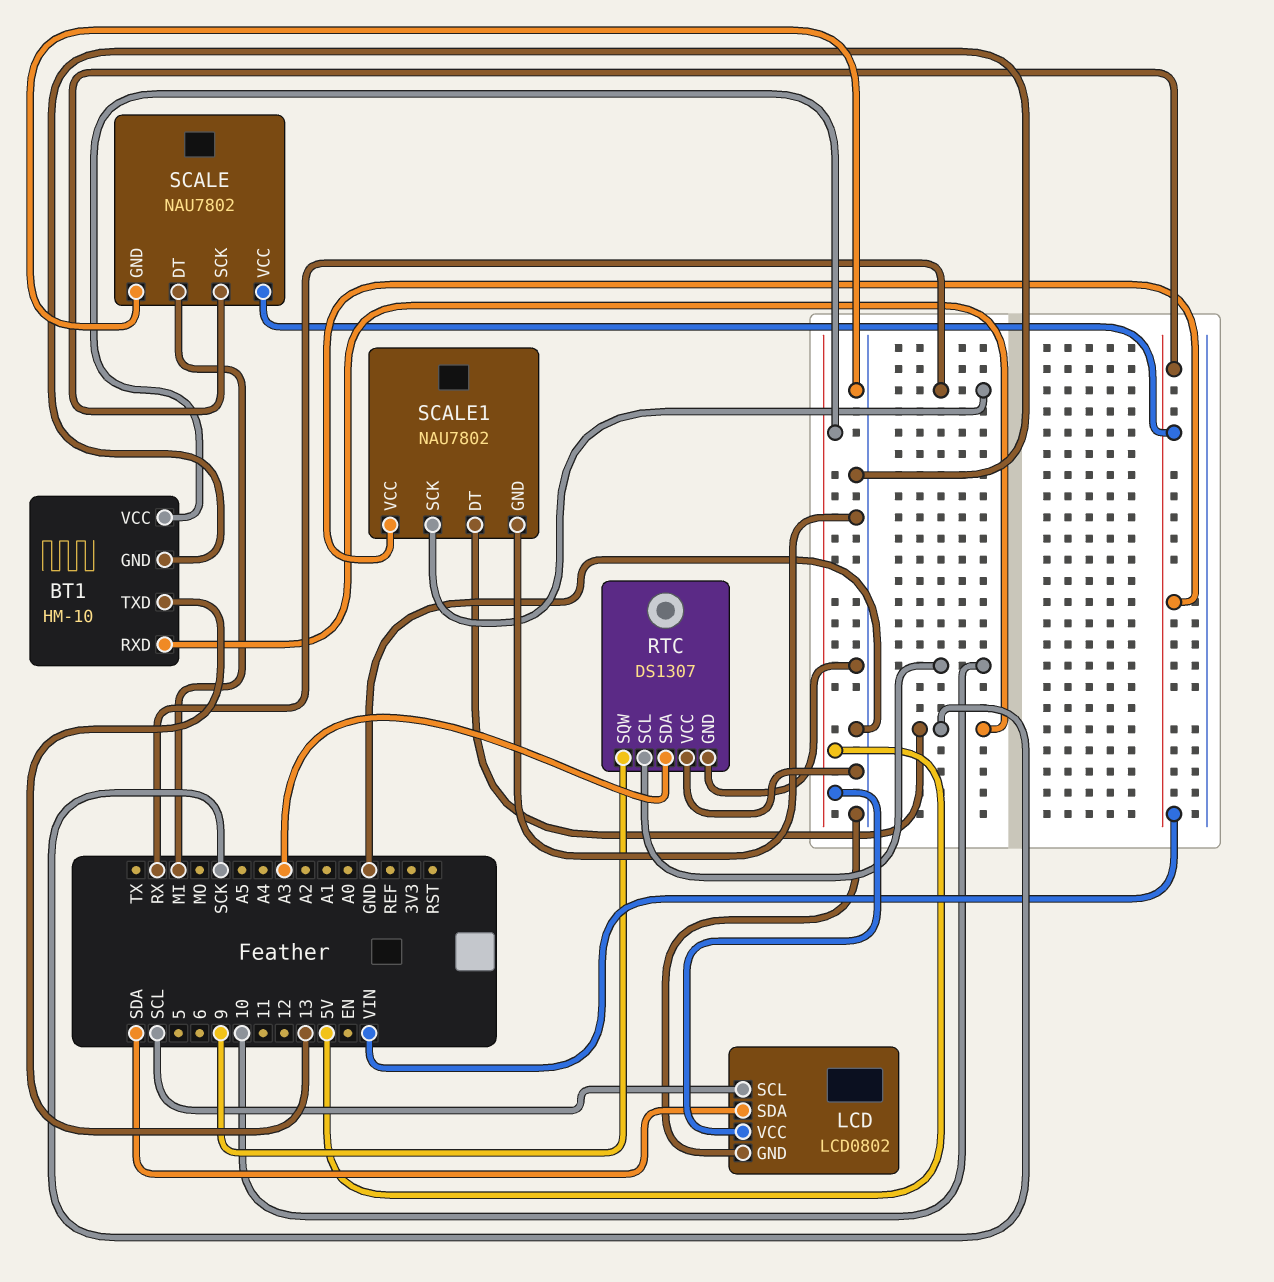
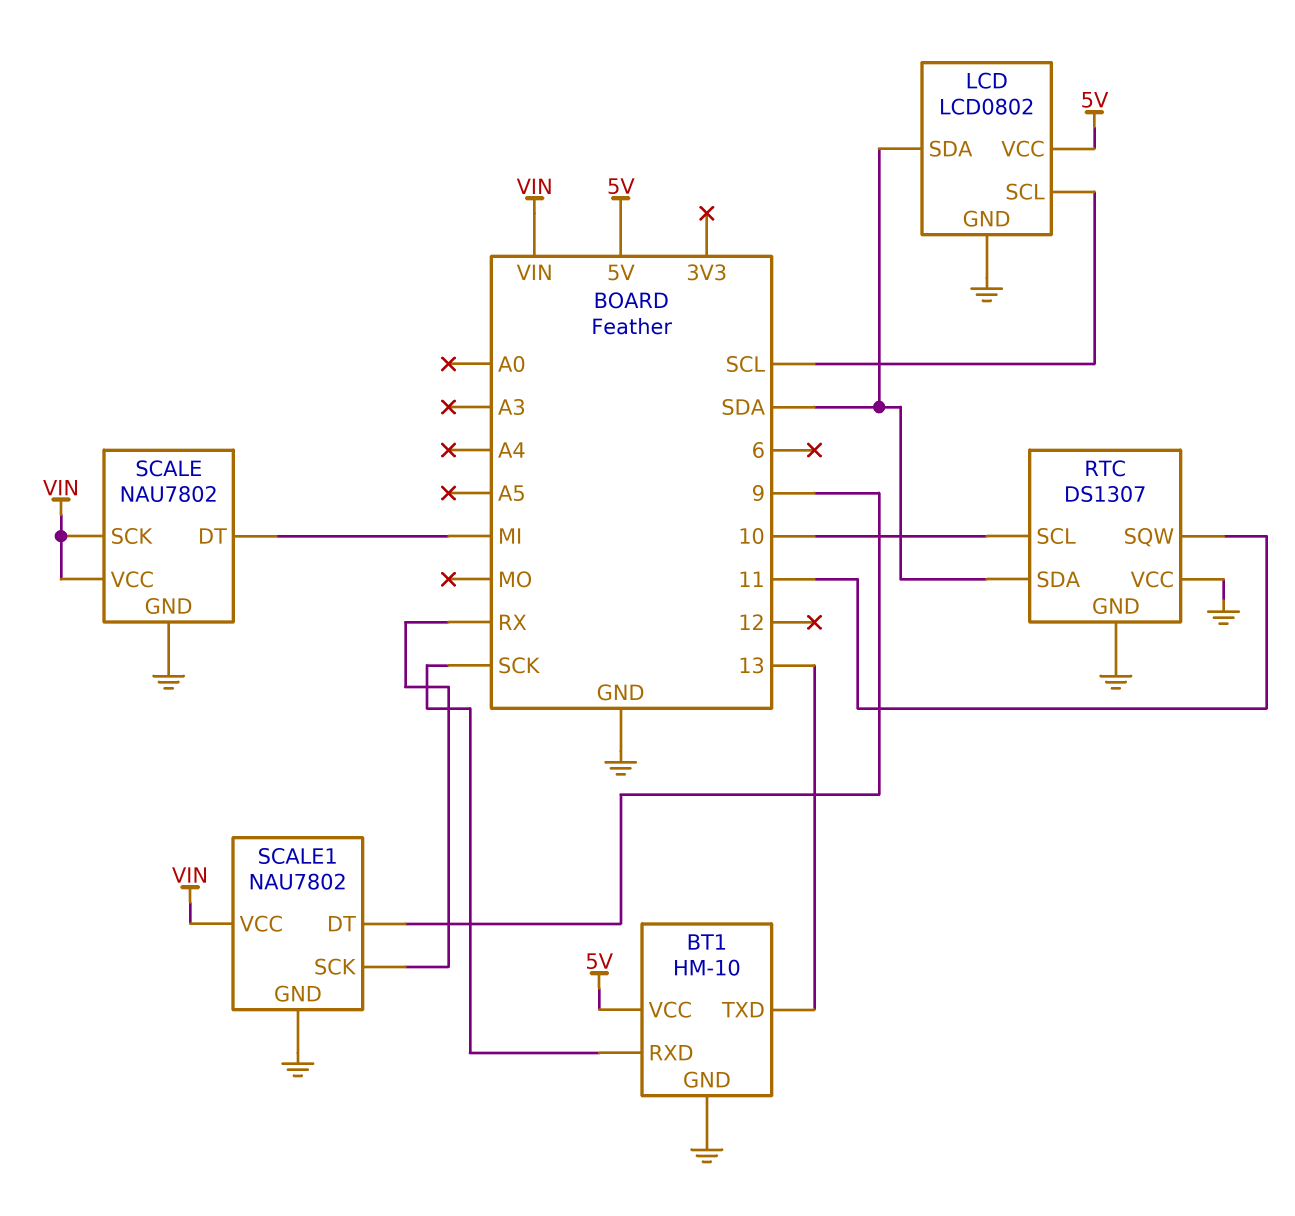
RTC pin SDA: A3 -> SDA
RTC pin SQW: 9 -> 11
SCALE1 pin DT: SCK -> 9

